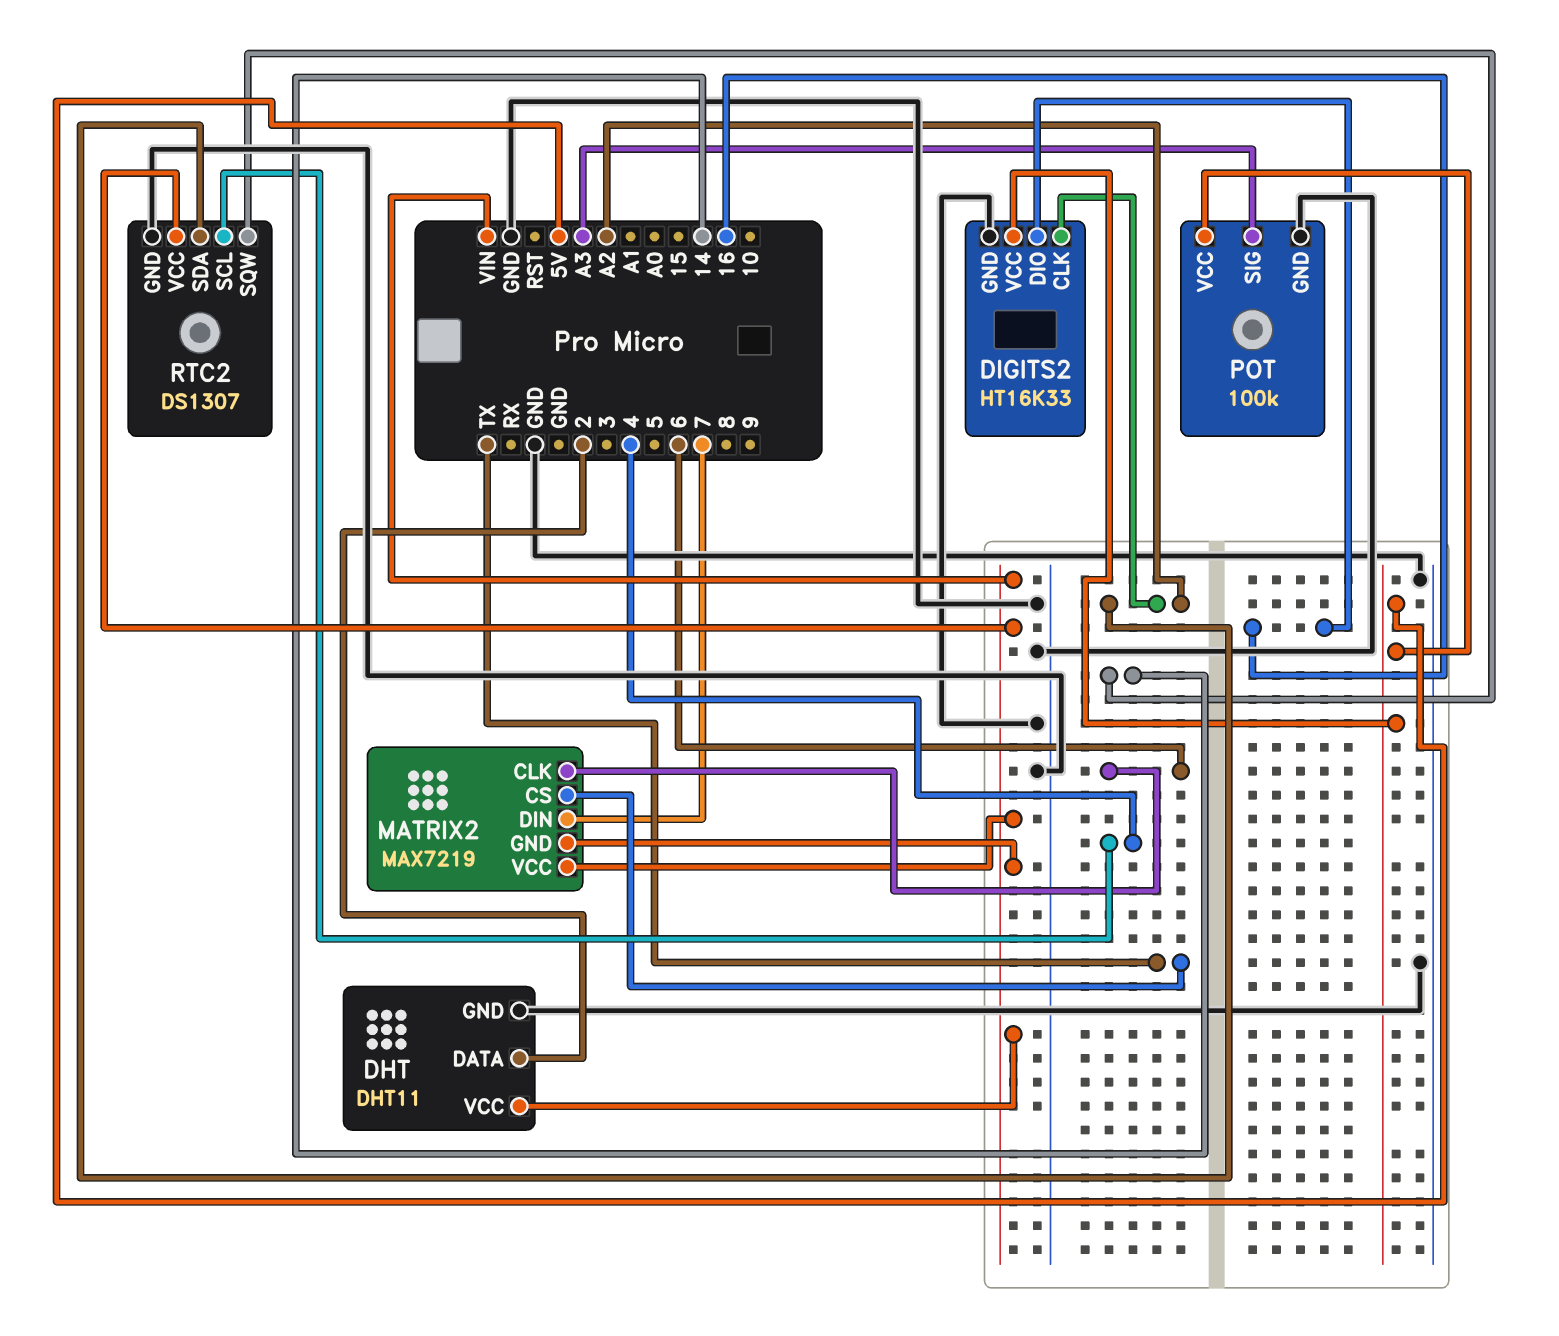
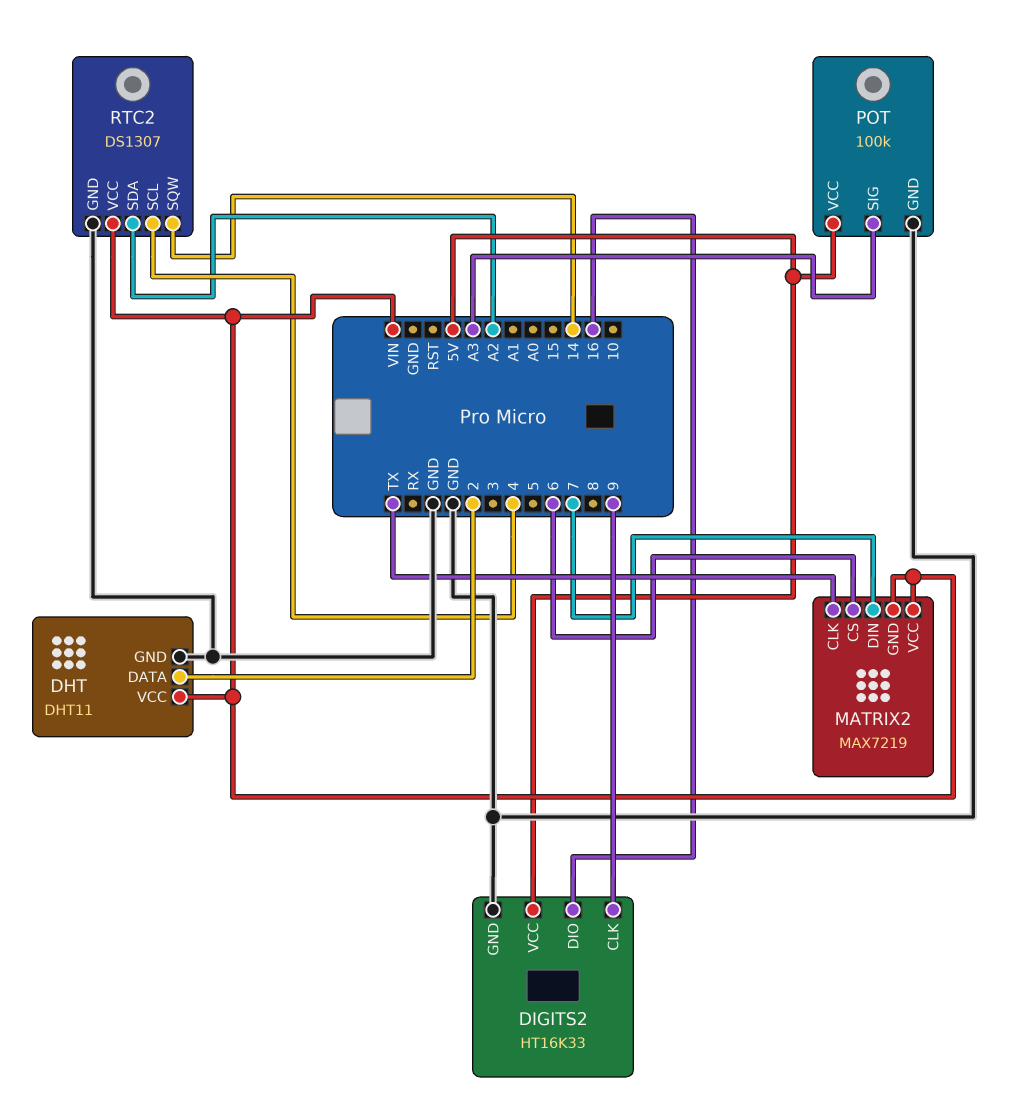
DIGITS2 pin CLK: A2 -> 9
MATRIX2 pin CLK: 6 -> TX
MATRIX2 pin CS: TX -> 6

